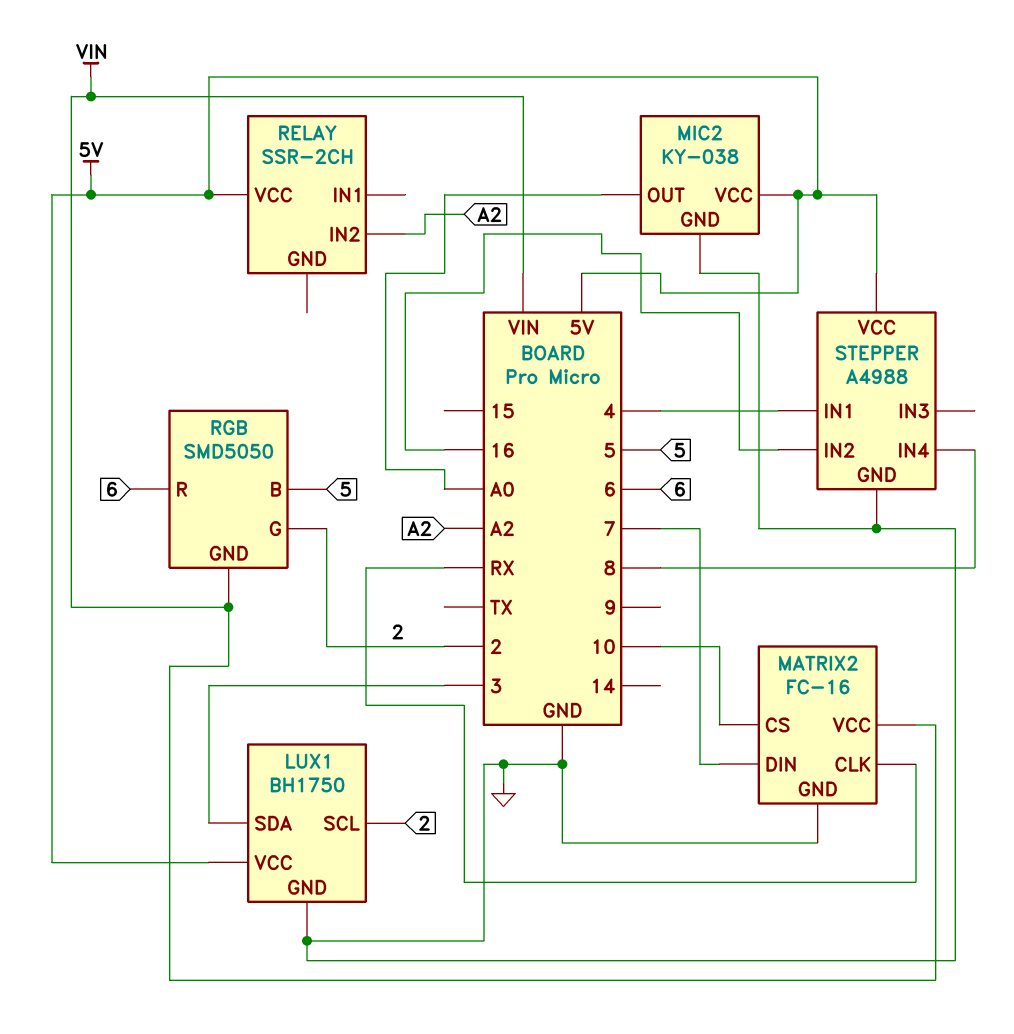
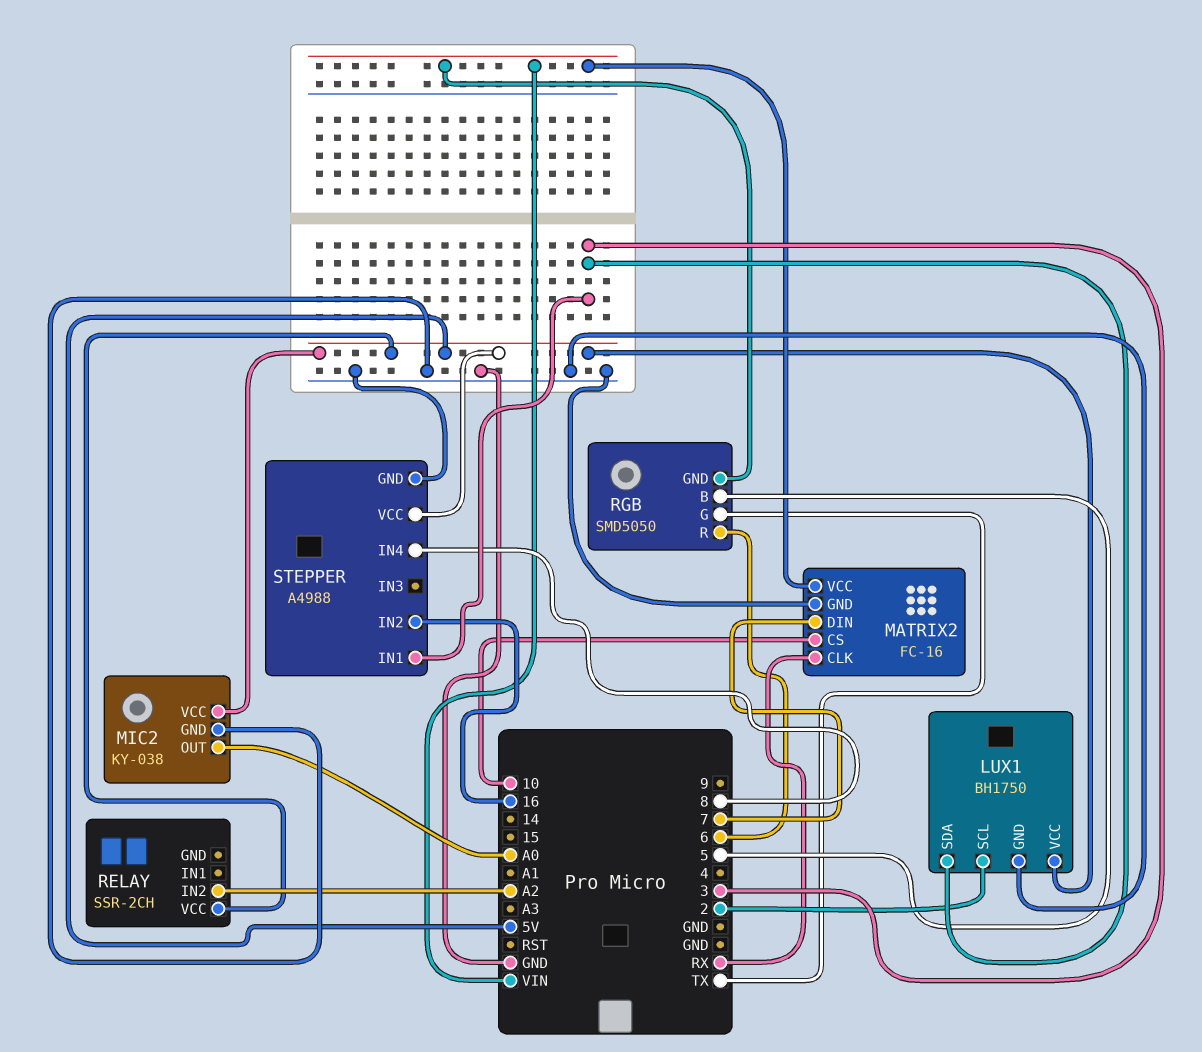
RGB pin G: 2 -> TX
STEPPER pin IN1: 4 -> 3

